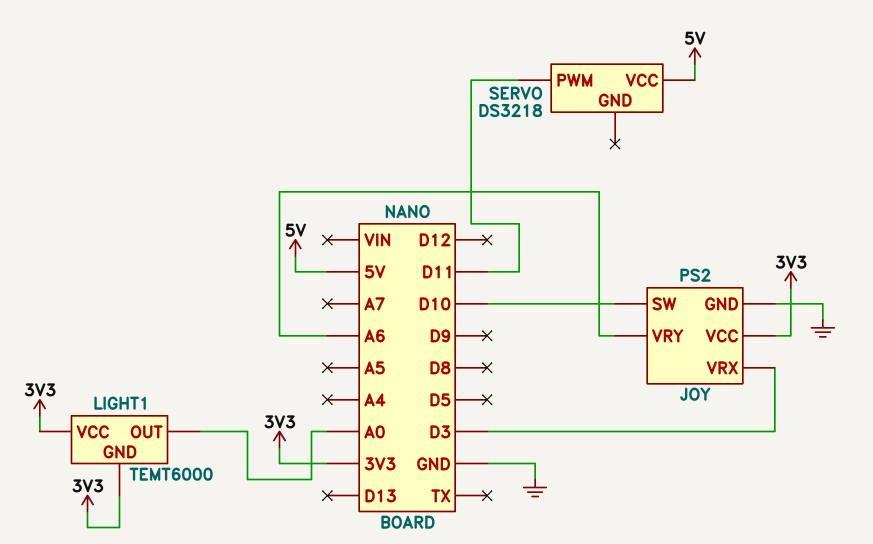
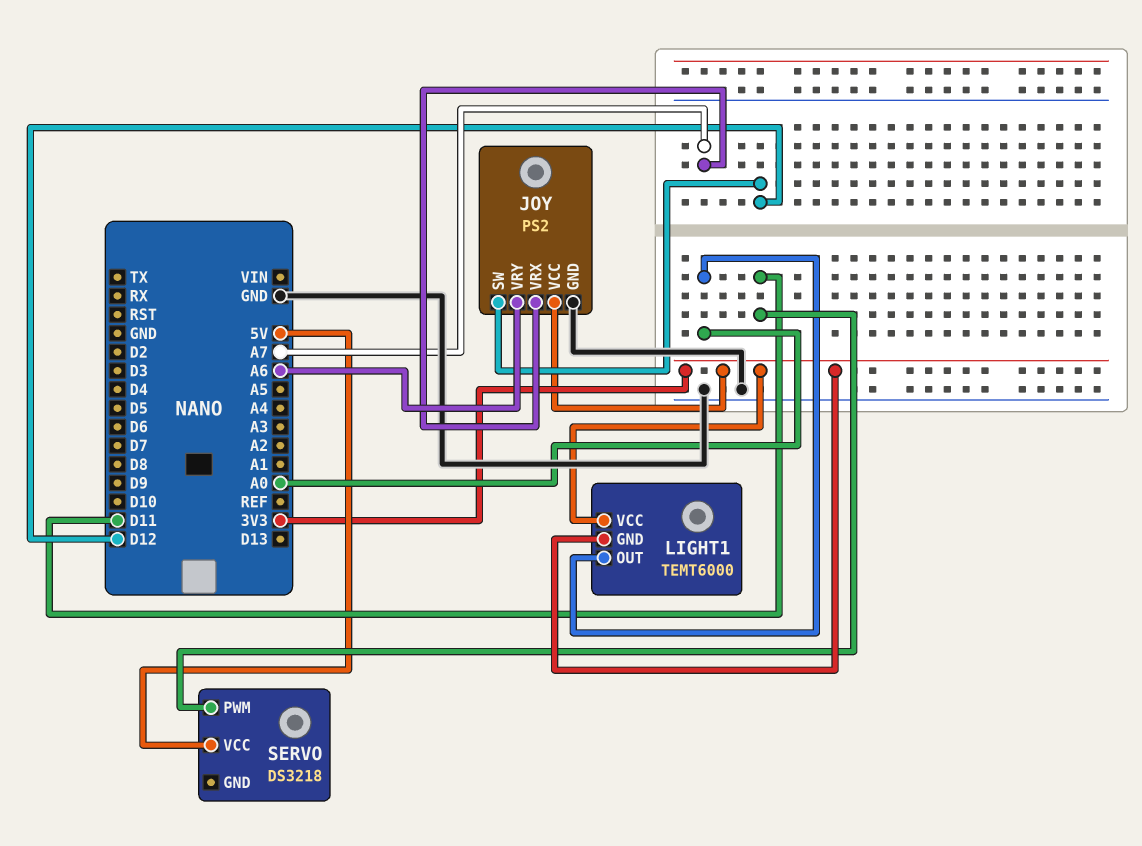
JOY pin SW: D10 -> D12
JOY pin VRX: D3 -> A7

